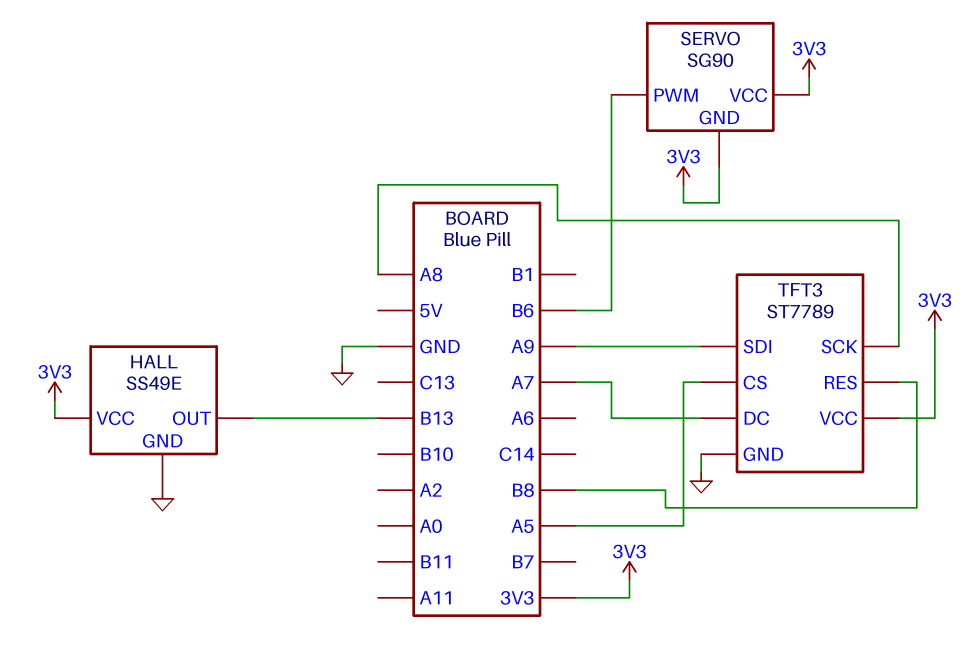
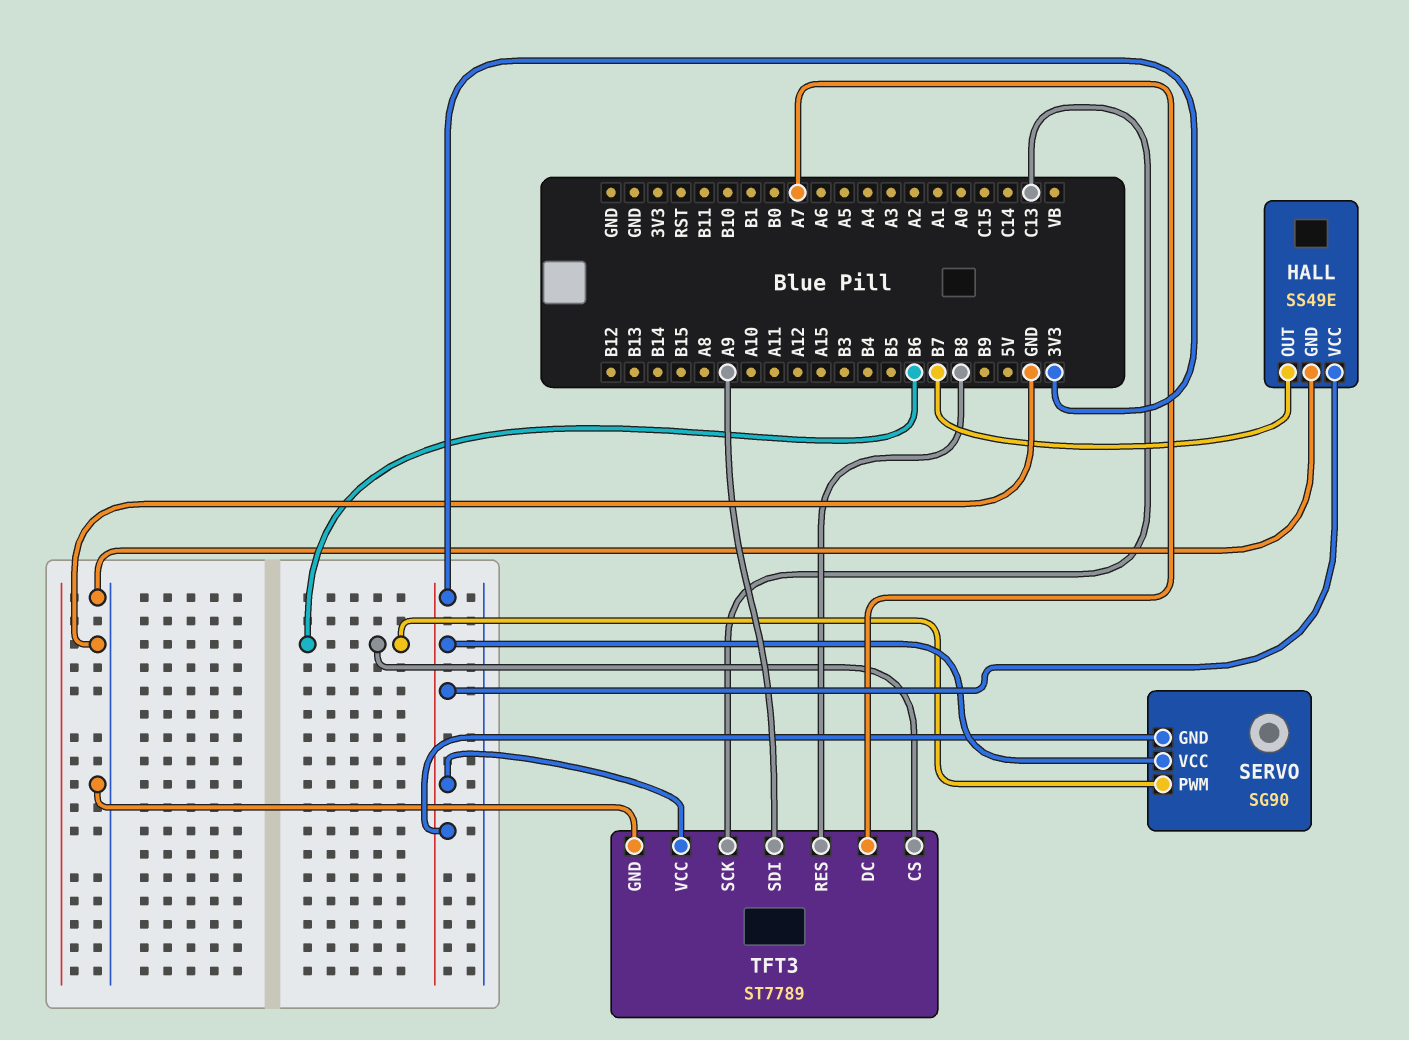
HALL pin OUT: B13 -> B7
TFT3 pin CS: A5 -> B6
TFT3 pin SCK: A8 -> C13

